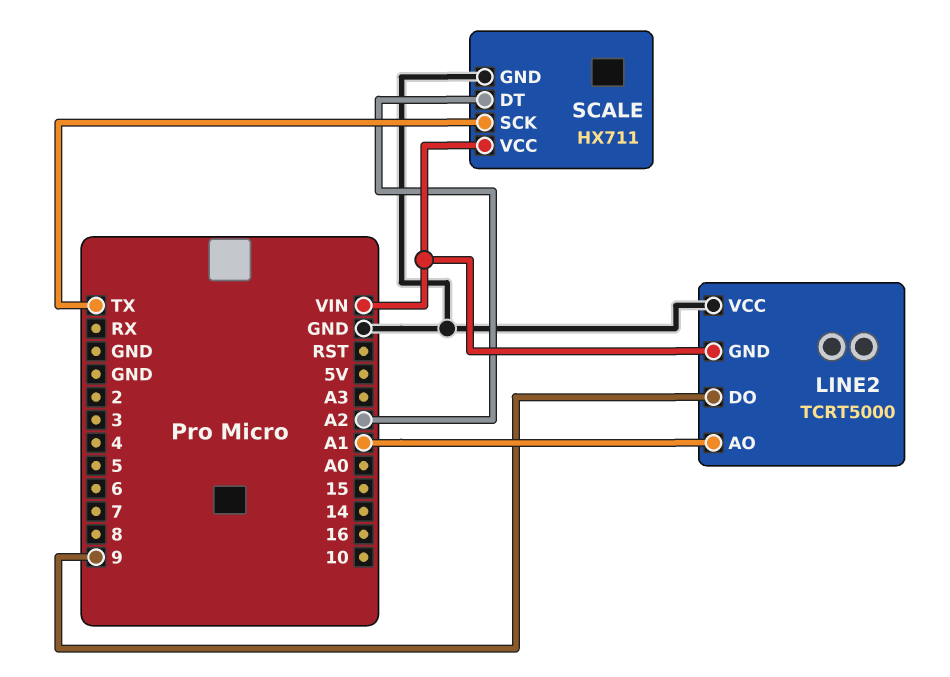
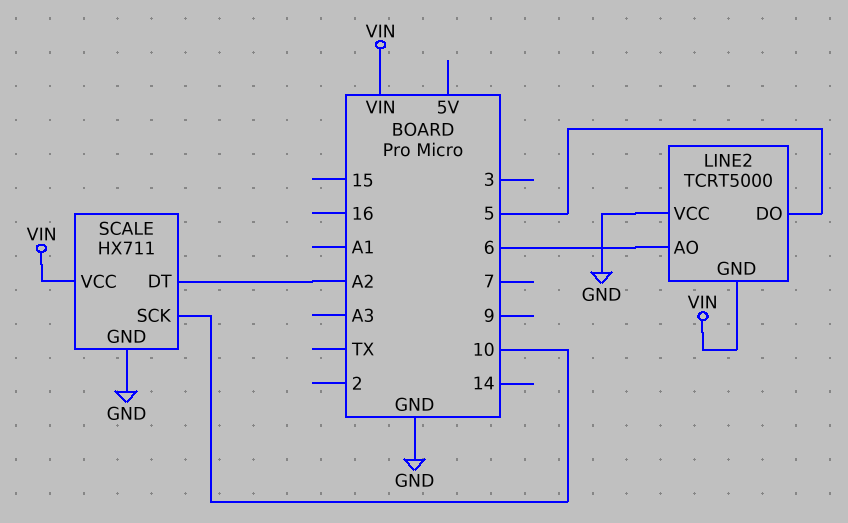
LINE2 pin AO: A1 -> 6
LINE2 pin DO: 9 -> 5
SCALE pin SCK: TX -> 10

